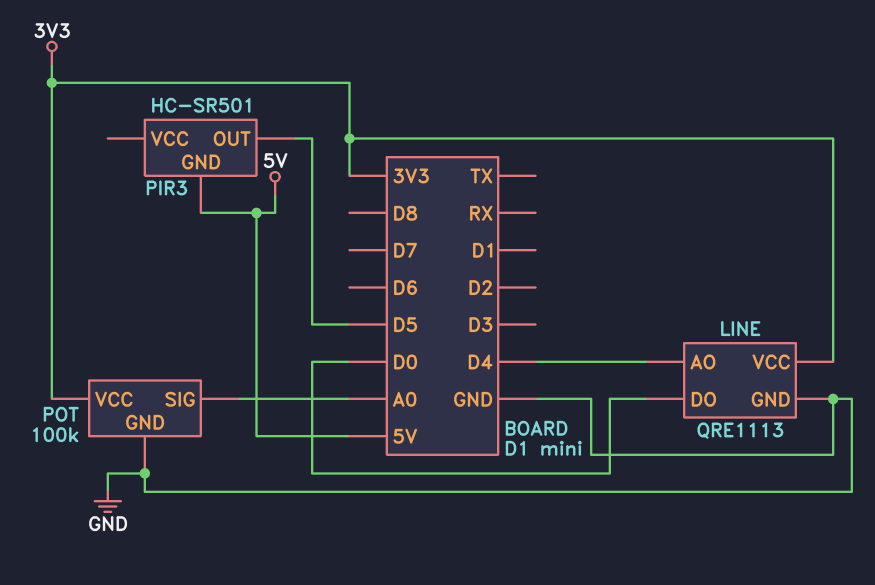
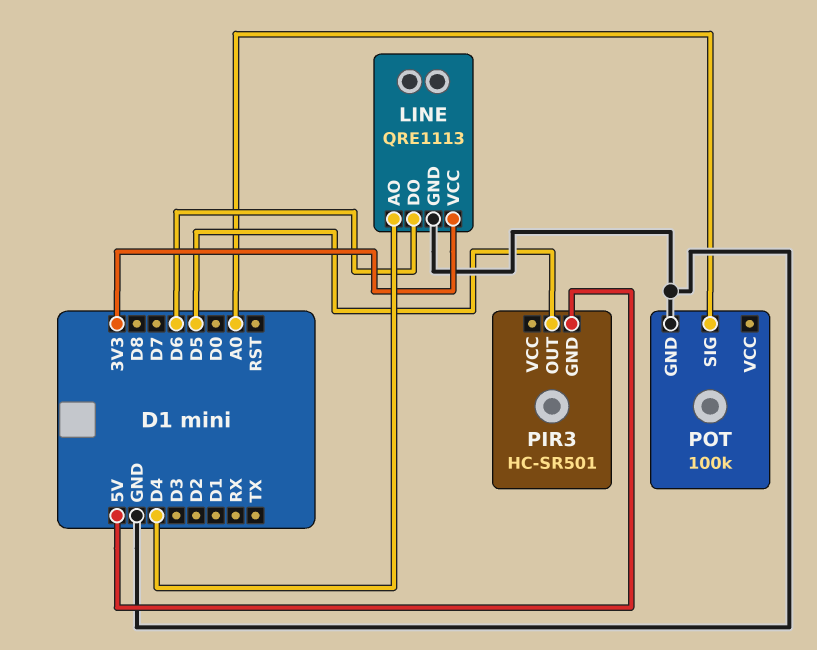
LINE pin DO: D0 -> D6
POT pin VCC: 3V3 -> none

